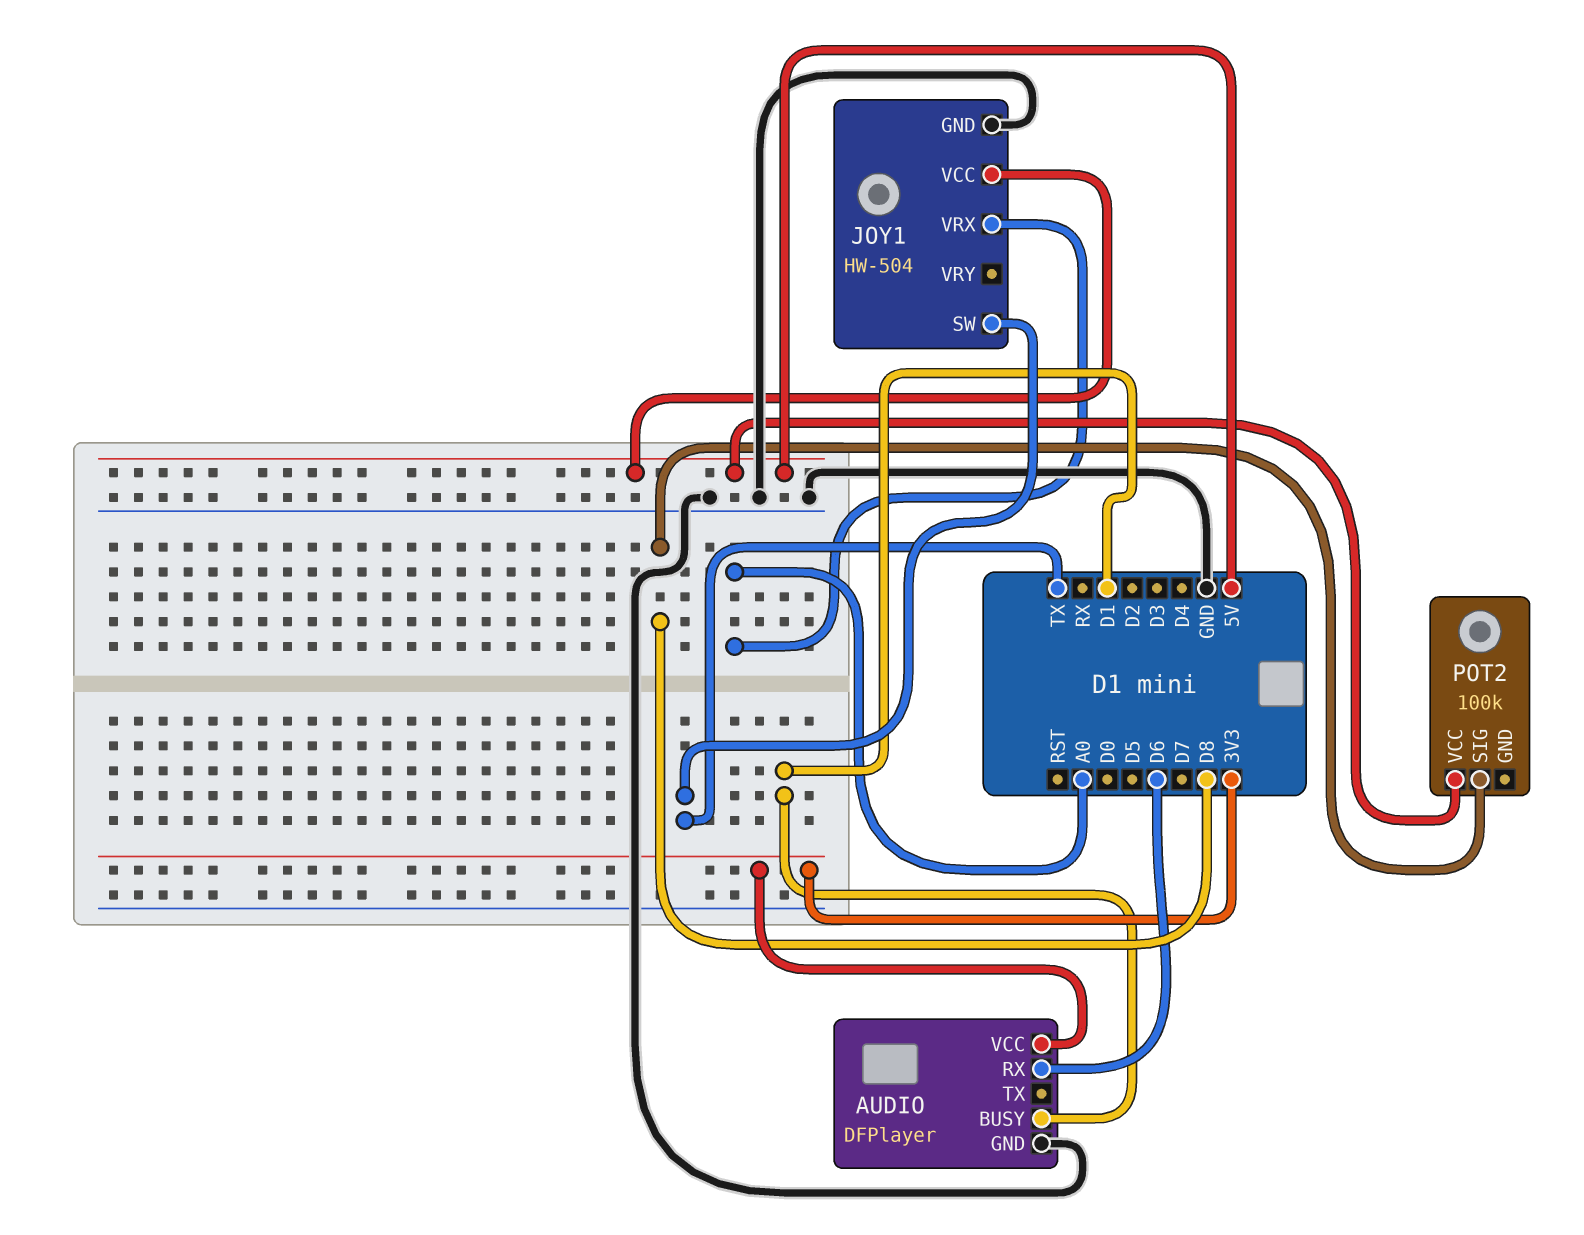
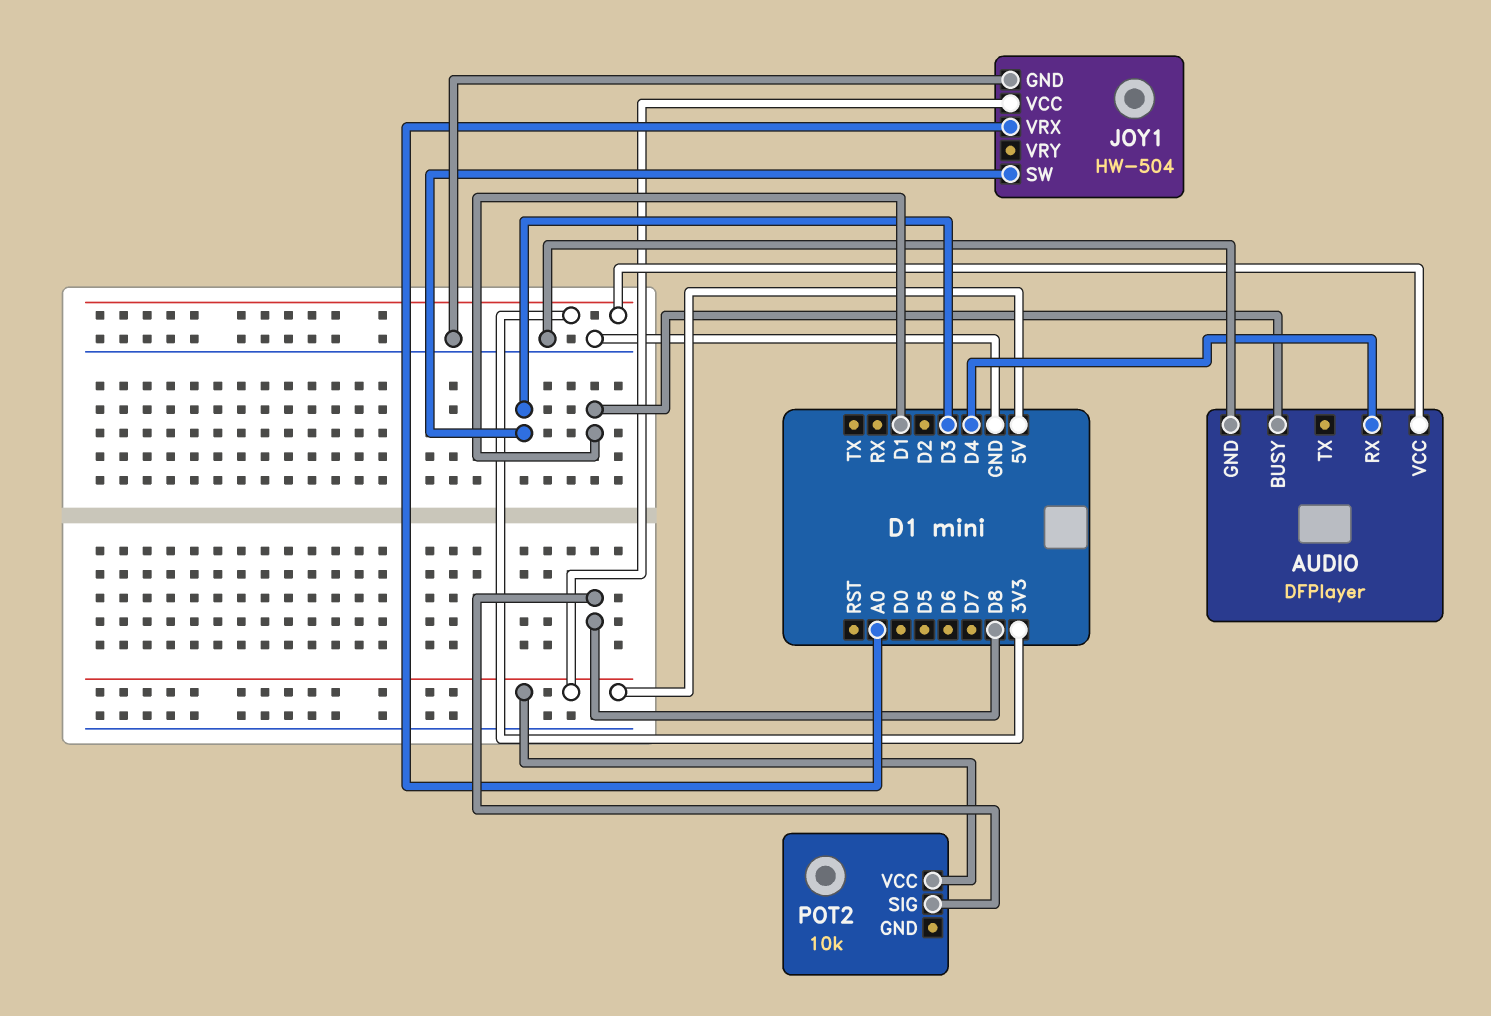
AUDIO pin RX: D6 -> D4
JOY1 pin SW: TX -> D3
POT2: 100k -> 10k

